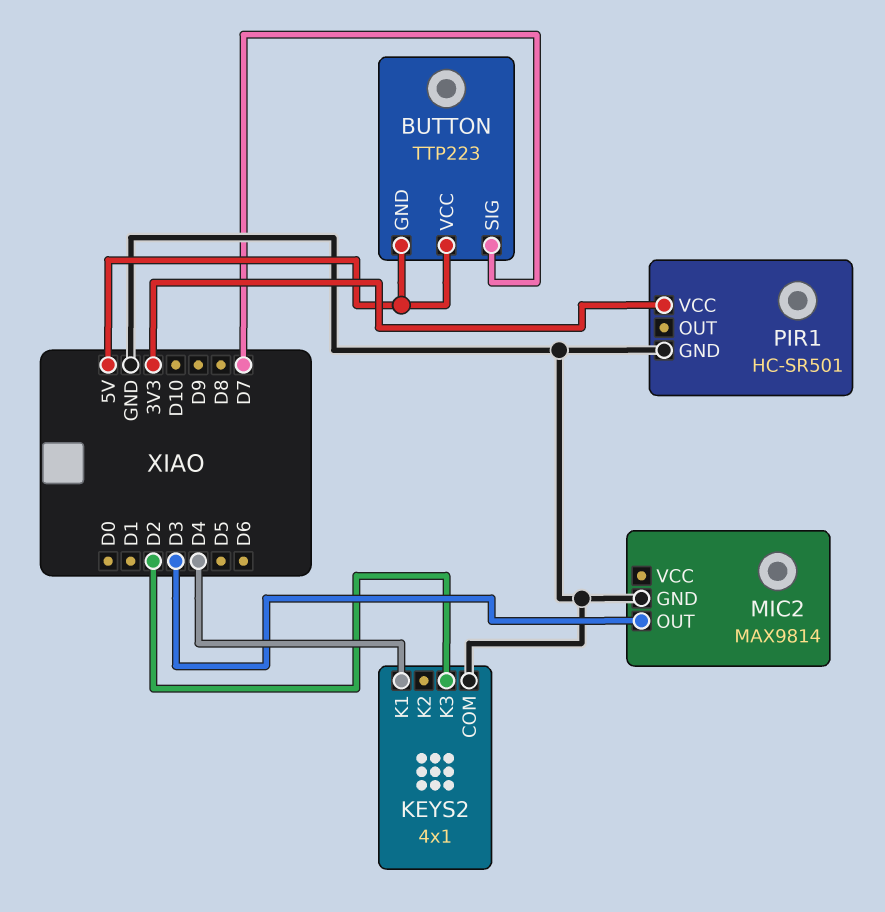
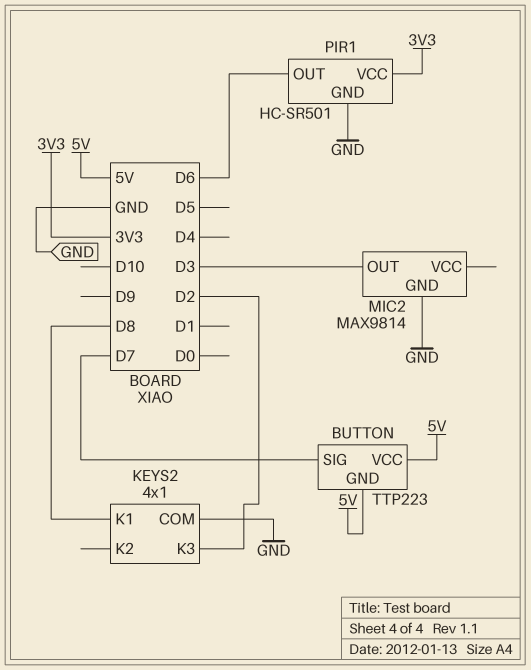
KEYS2 pin K1: D4 -> D8
PIR1 pin OUT: none -> D6

